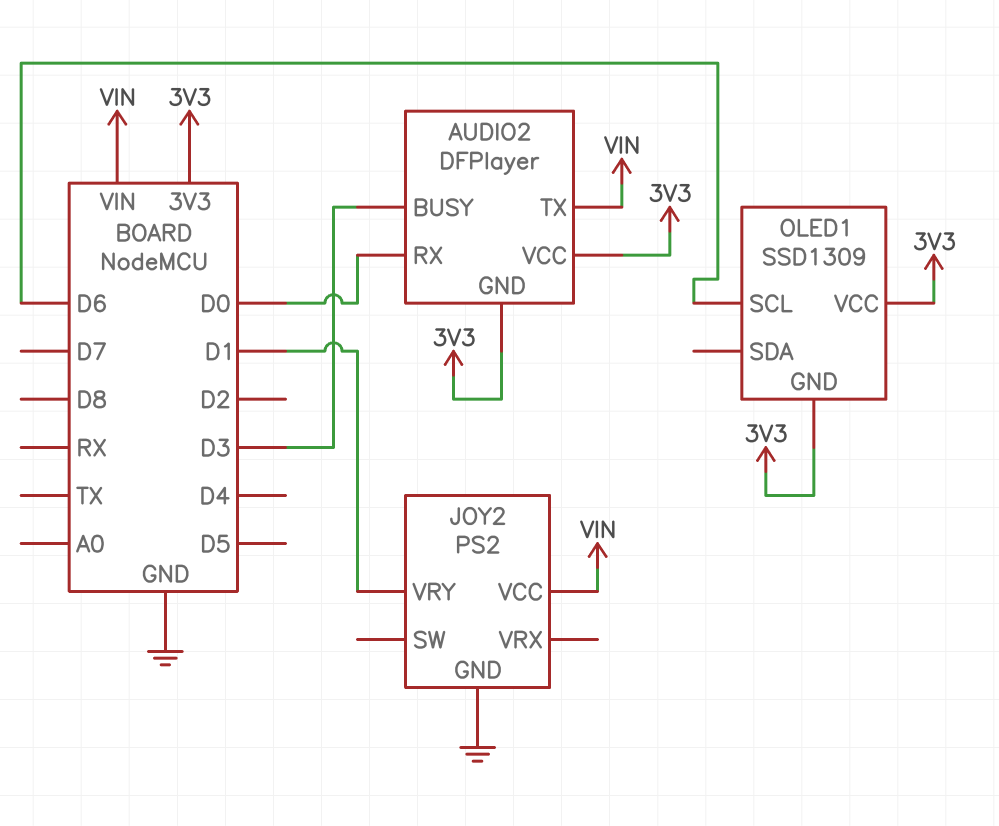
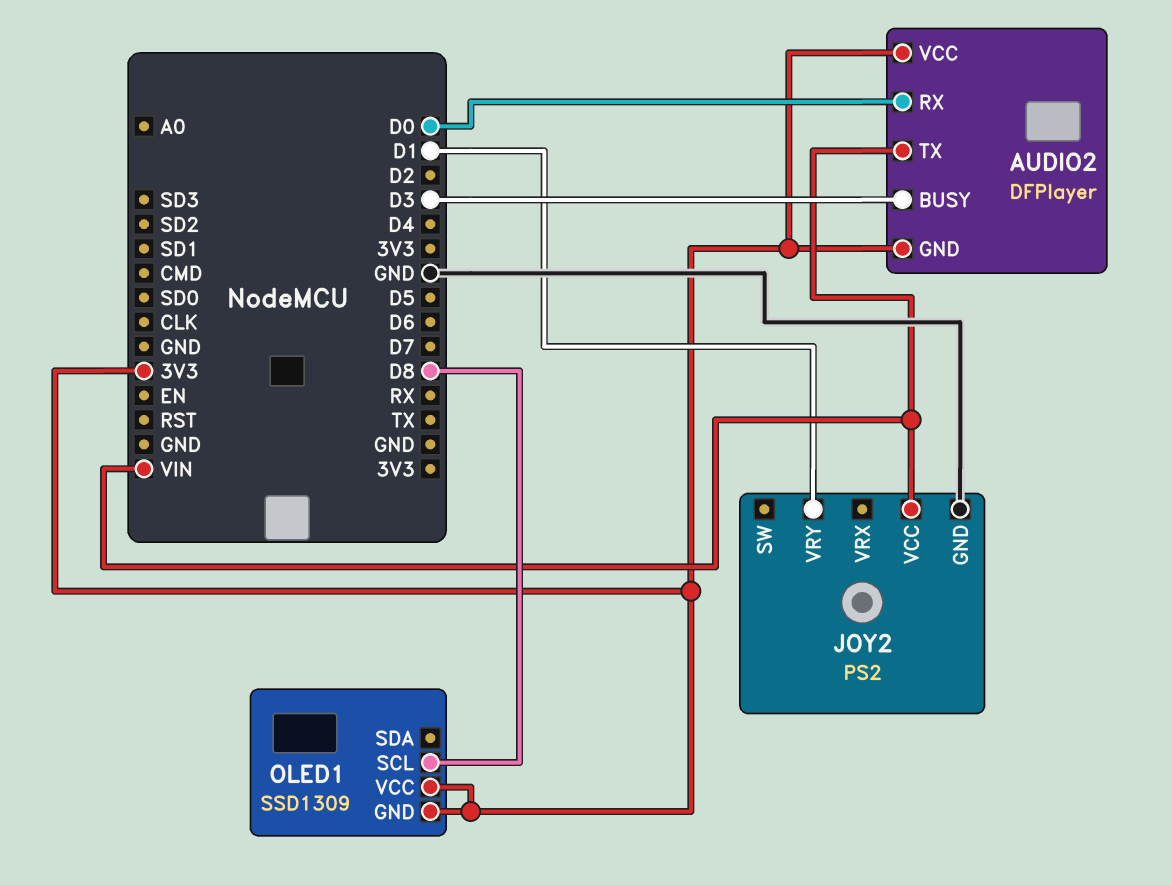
OLED1 pin SCL: D6 -> D8

